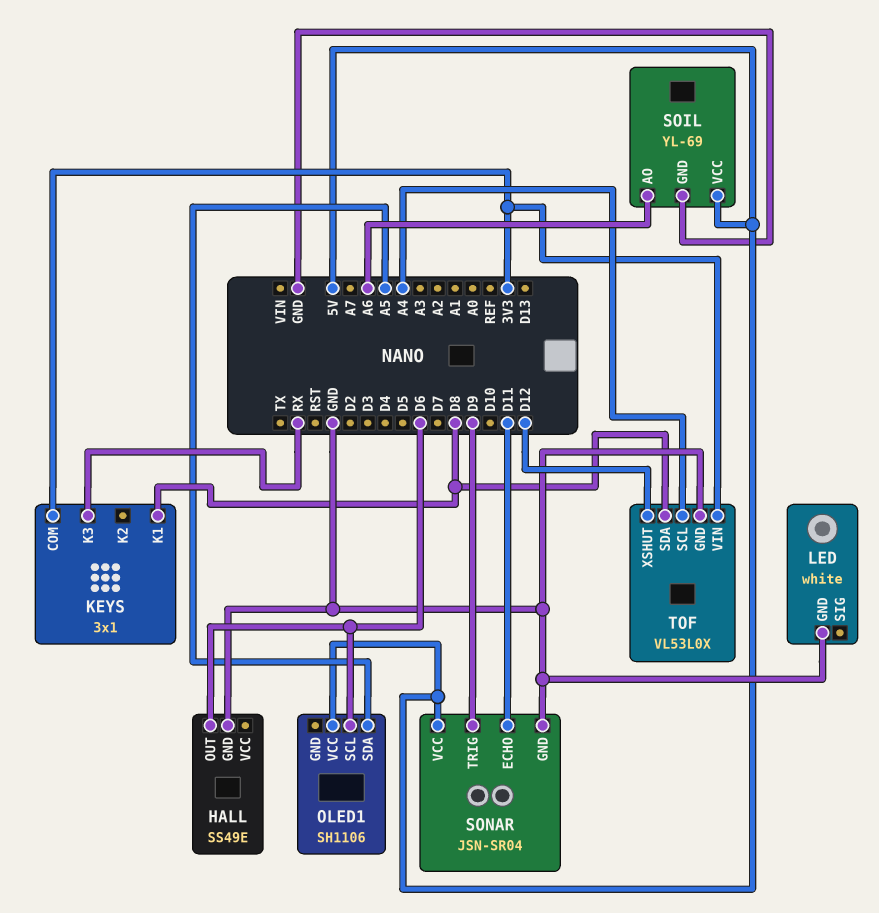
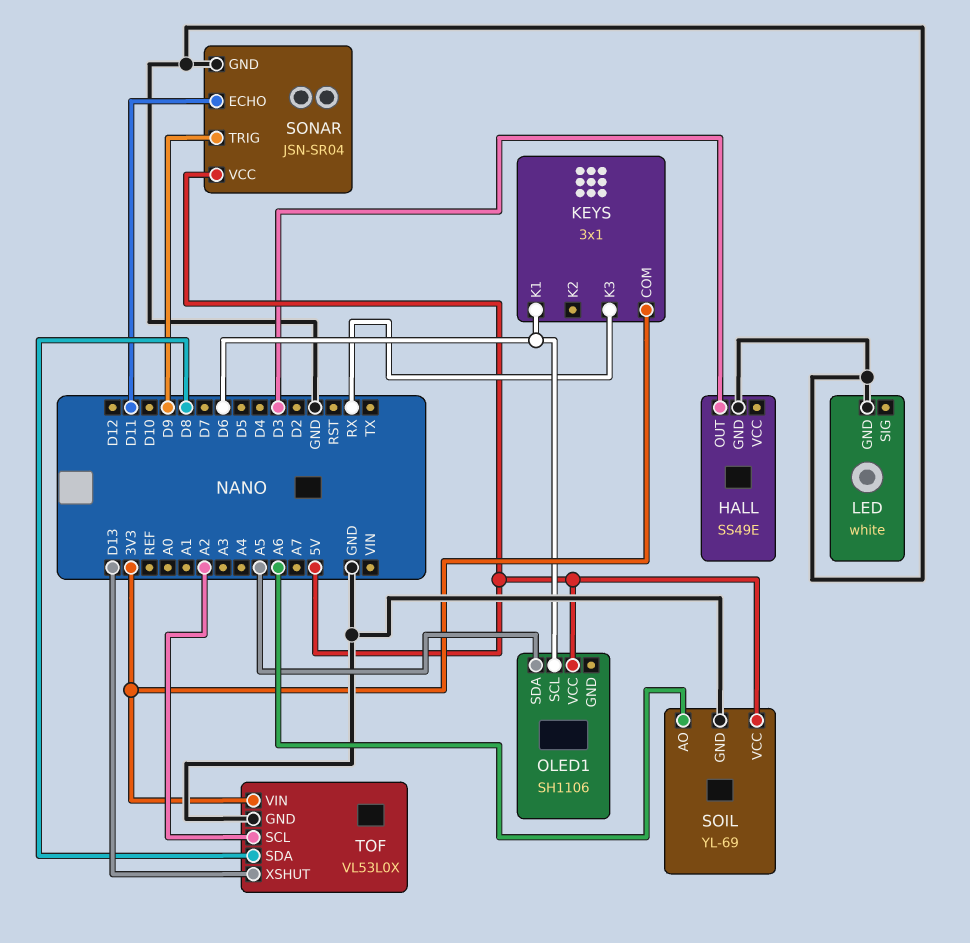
HALL pin OUT: D6 -> D3
KEYS pin K1: D8 -> D6
TOF pin SCL: A4 -> A2
TOF pin XSHUT: D12 -> D13

